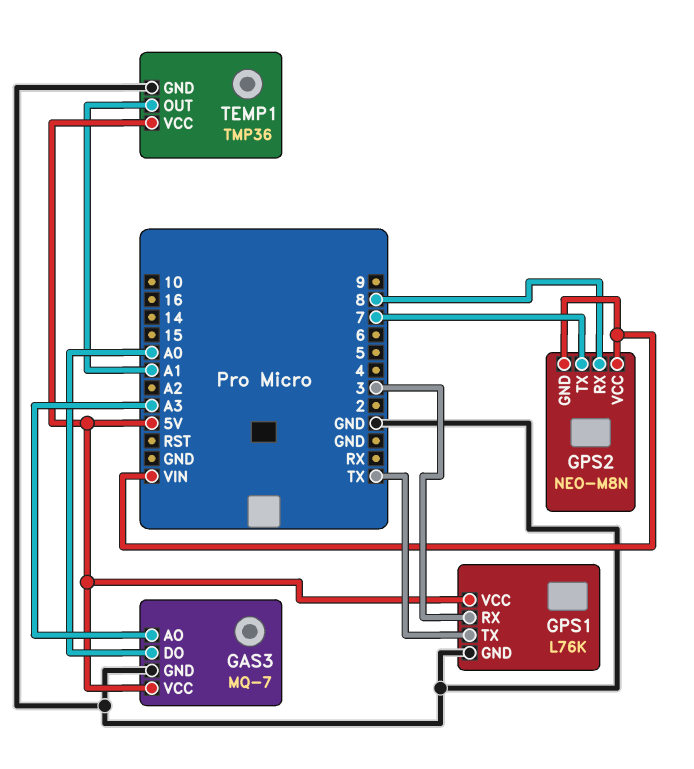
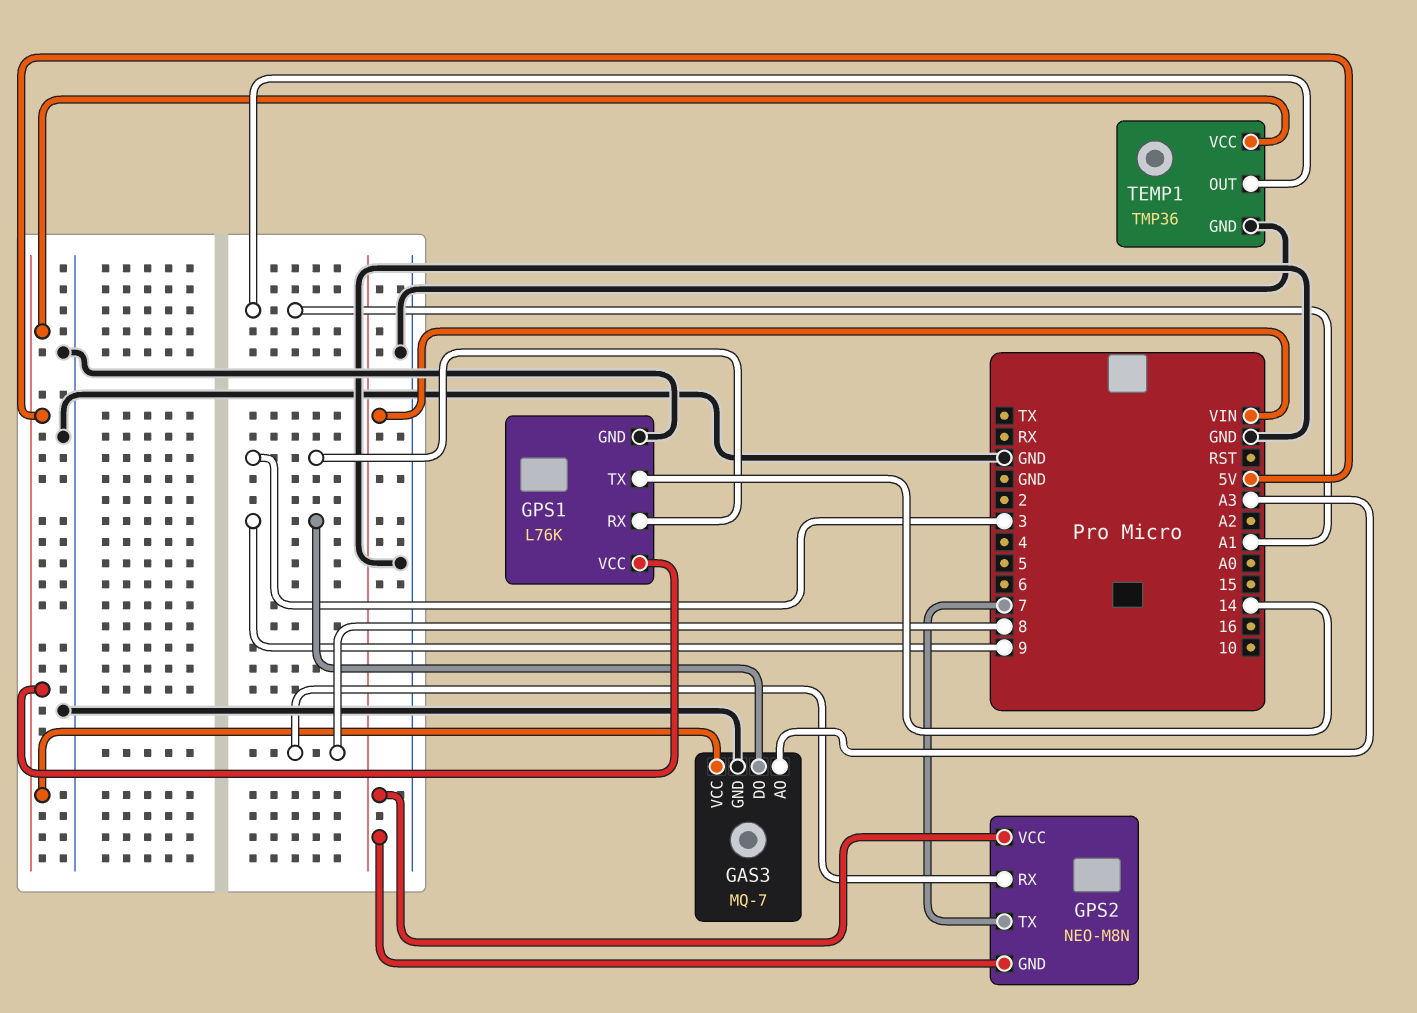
GAS3 pin DO: A0 -> 9
GPS1 pin TX: TX -> 14

